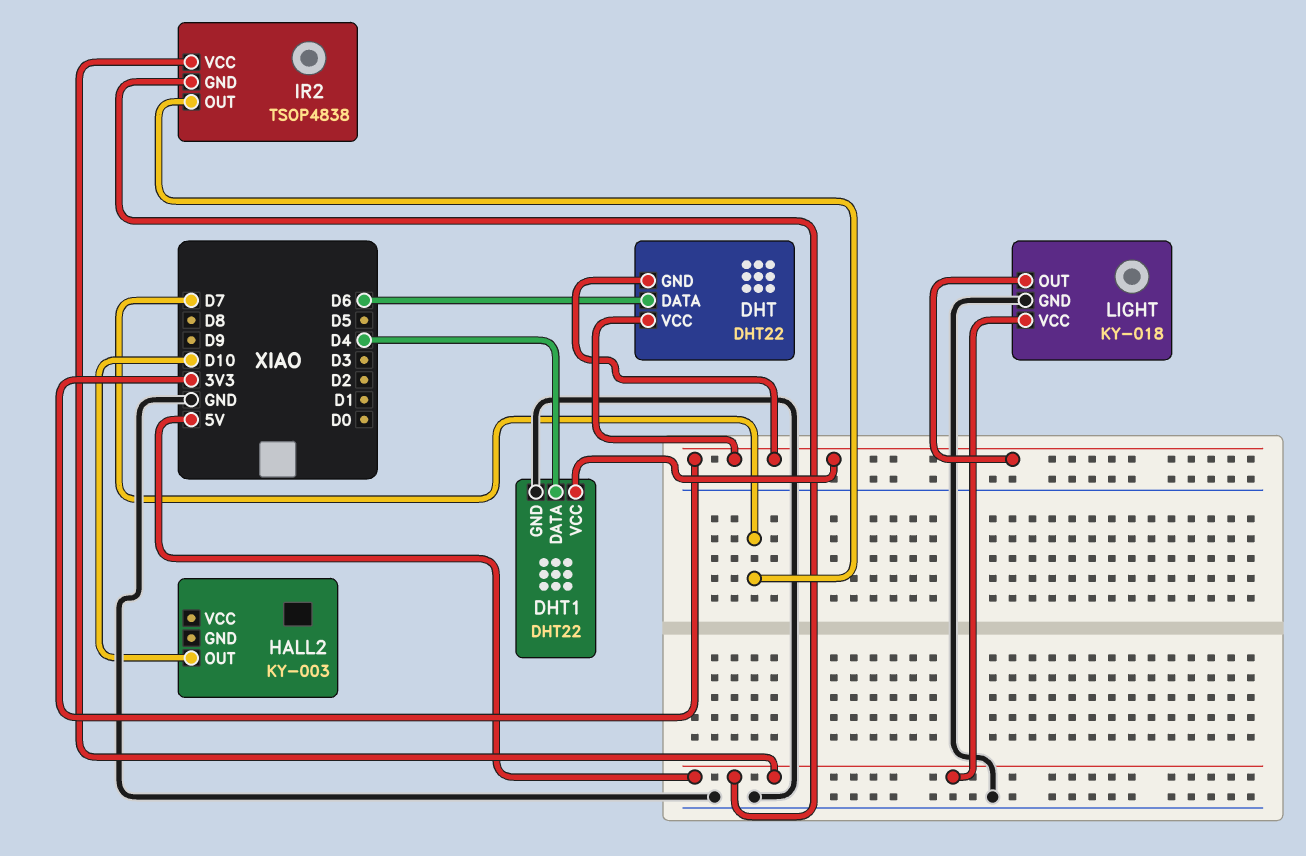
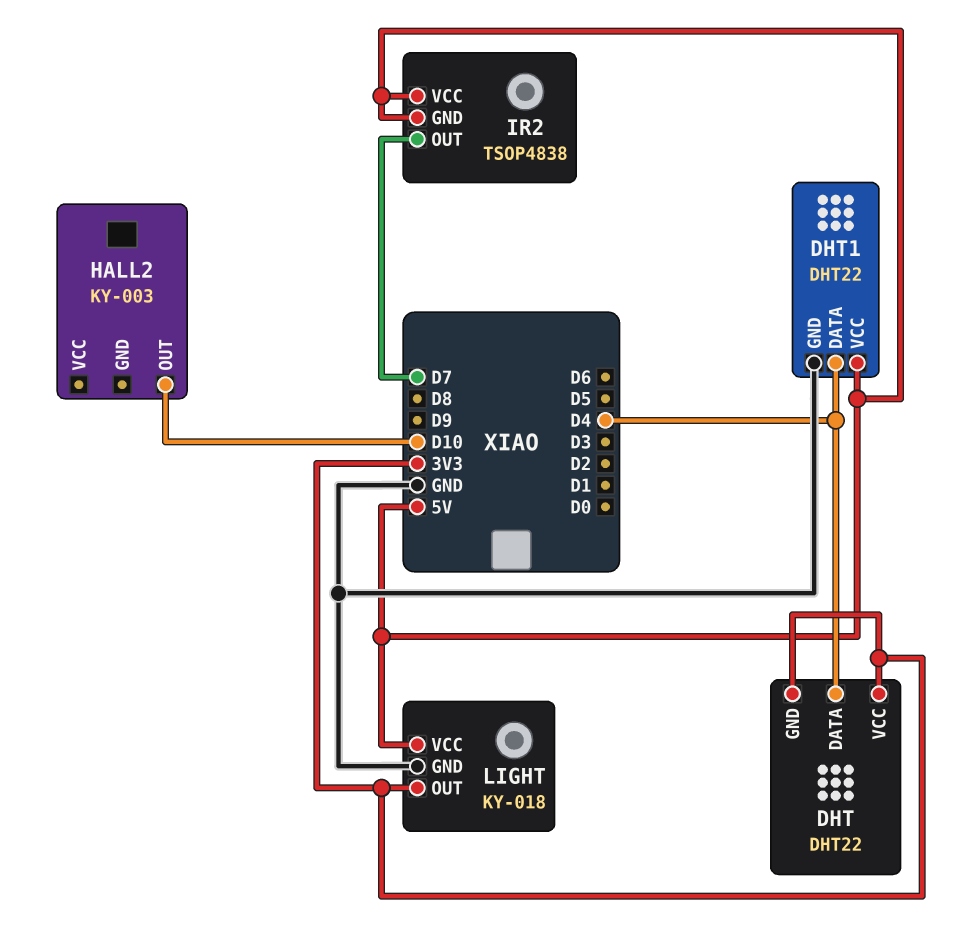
DHT pin DATA: D6 -> D4
DHT1 pin VCC: 3V3 -> 5V

